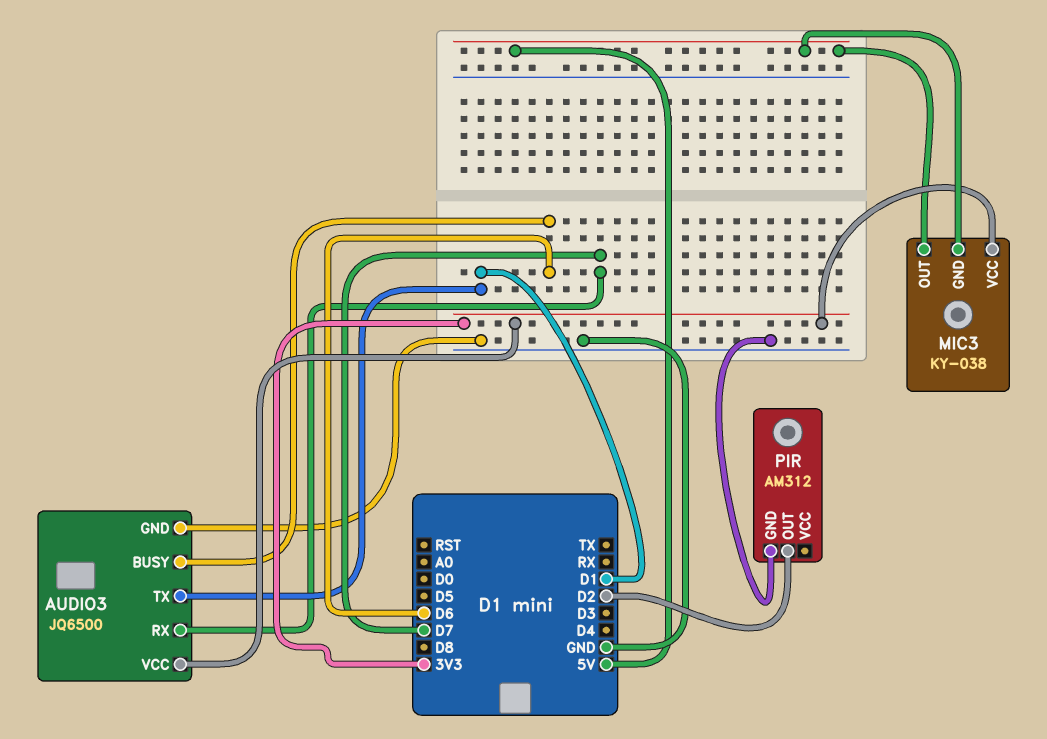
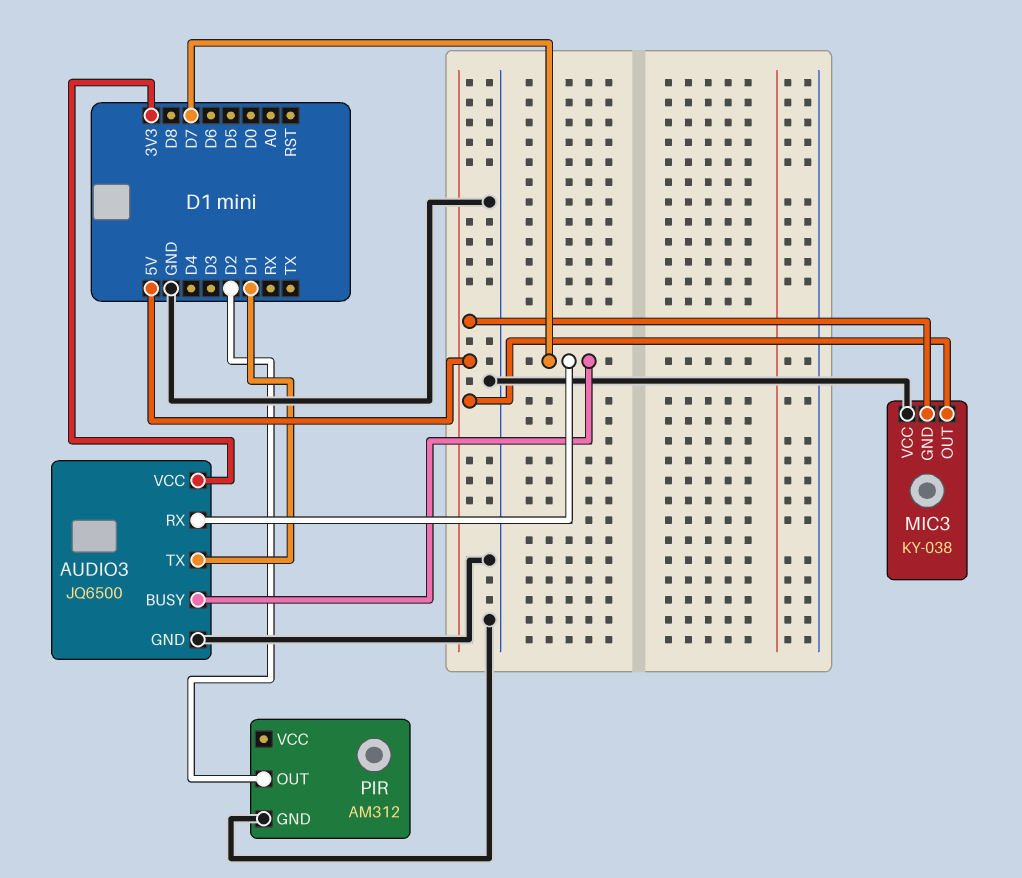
AUDIO3 pin BUSY: D6 -> D7
MIC3 pin VCC: 3V3 -> GND

